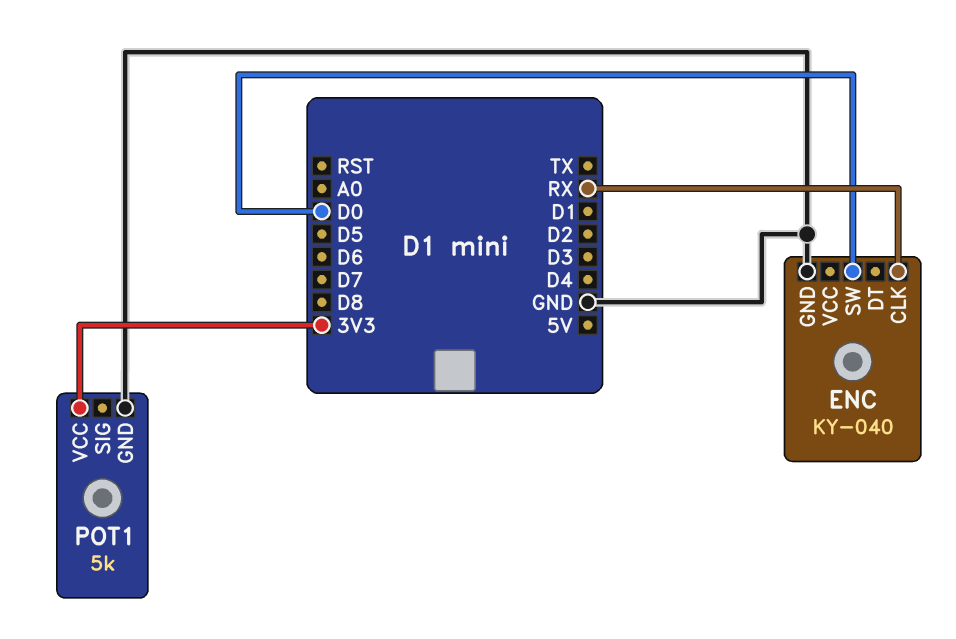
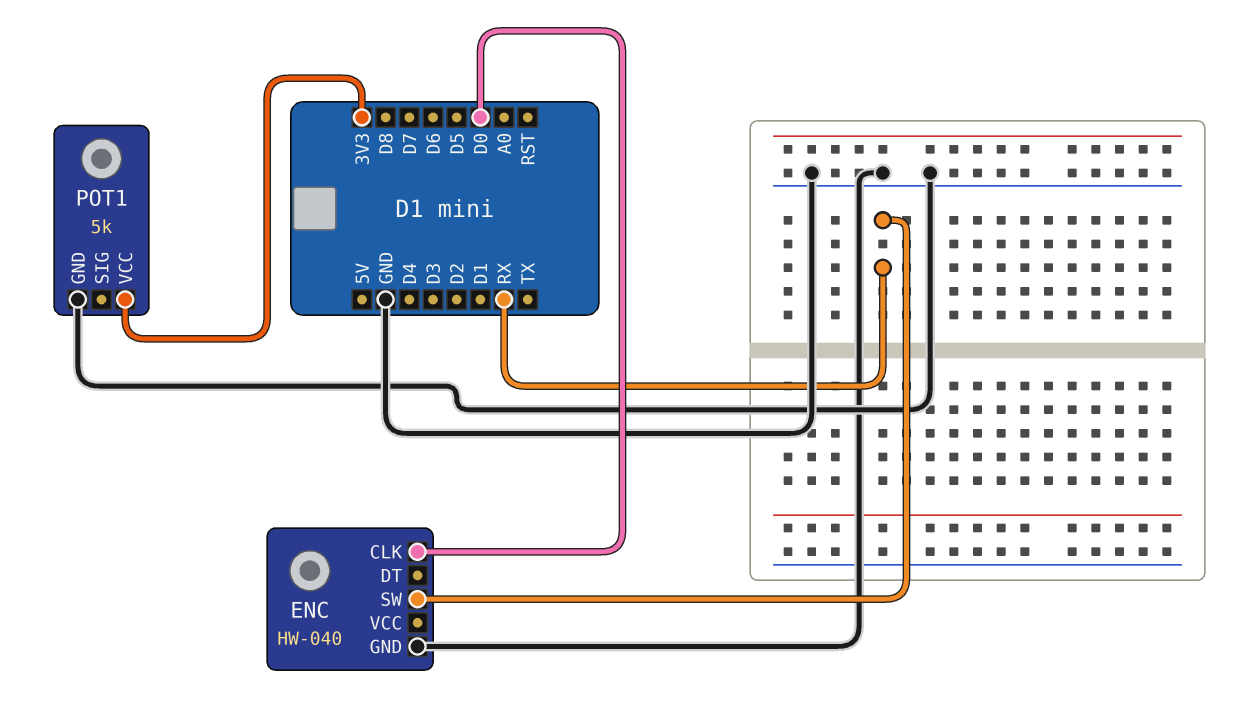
ENC: KY-040 -> HW-040
ENC pin CLK: RX -> D0
ENC pin SW: D0 -> RX

